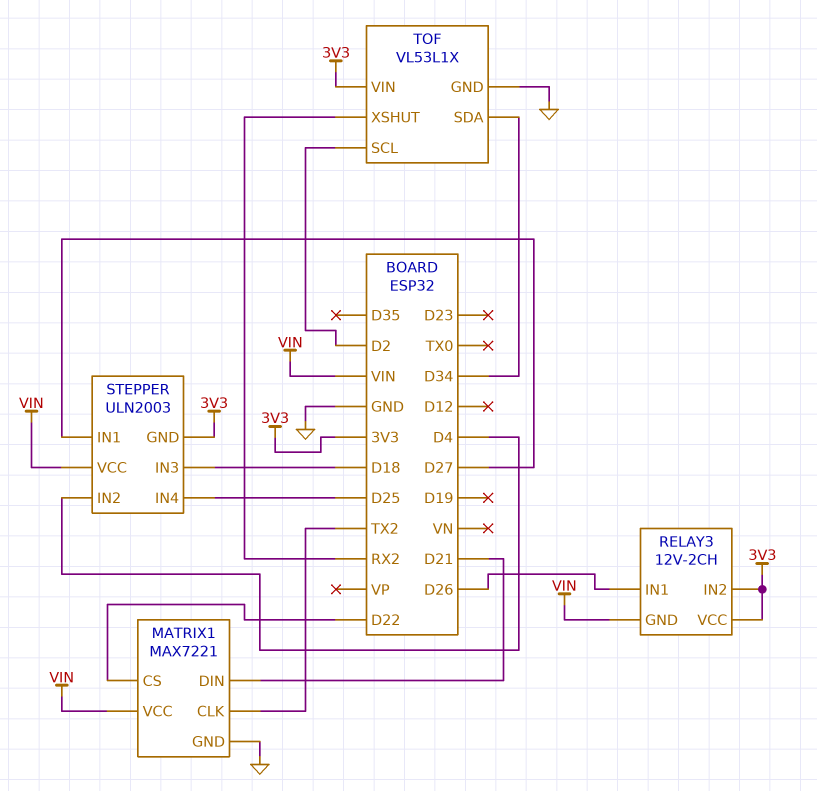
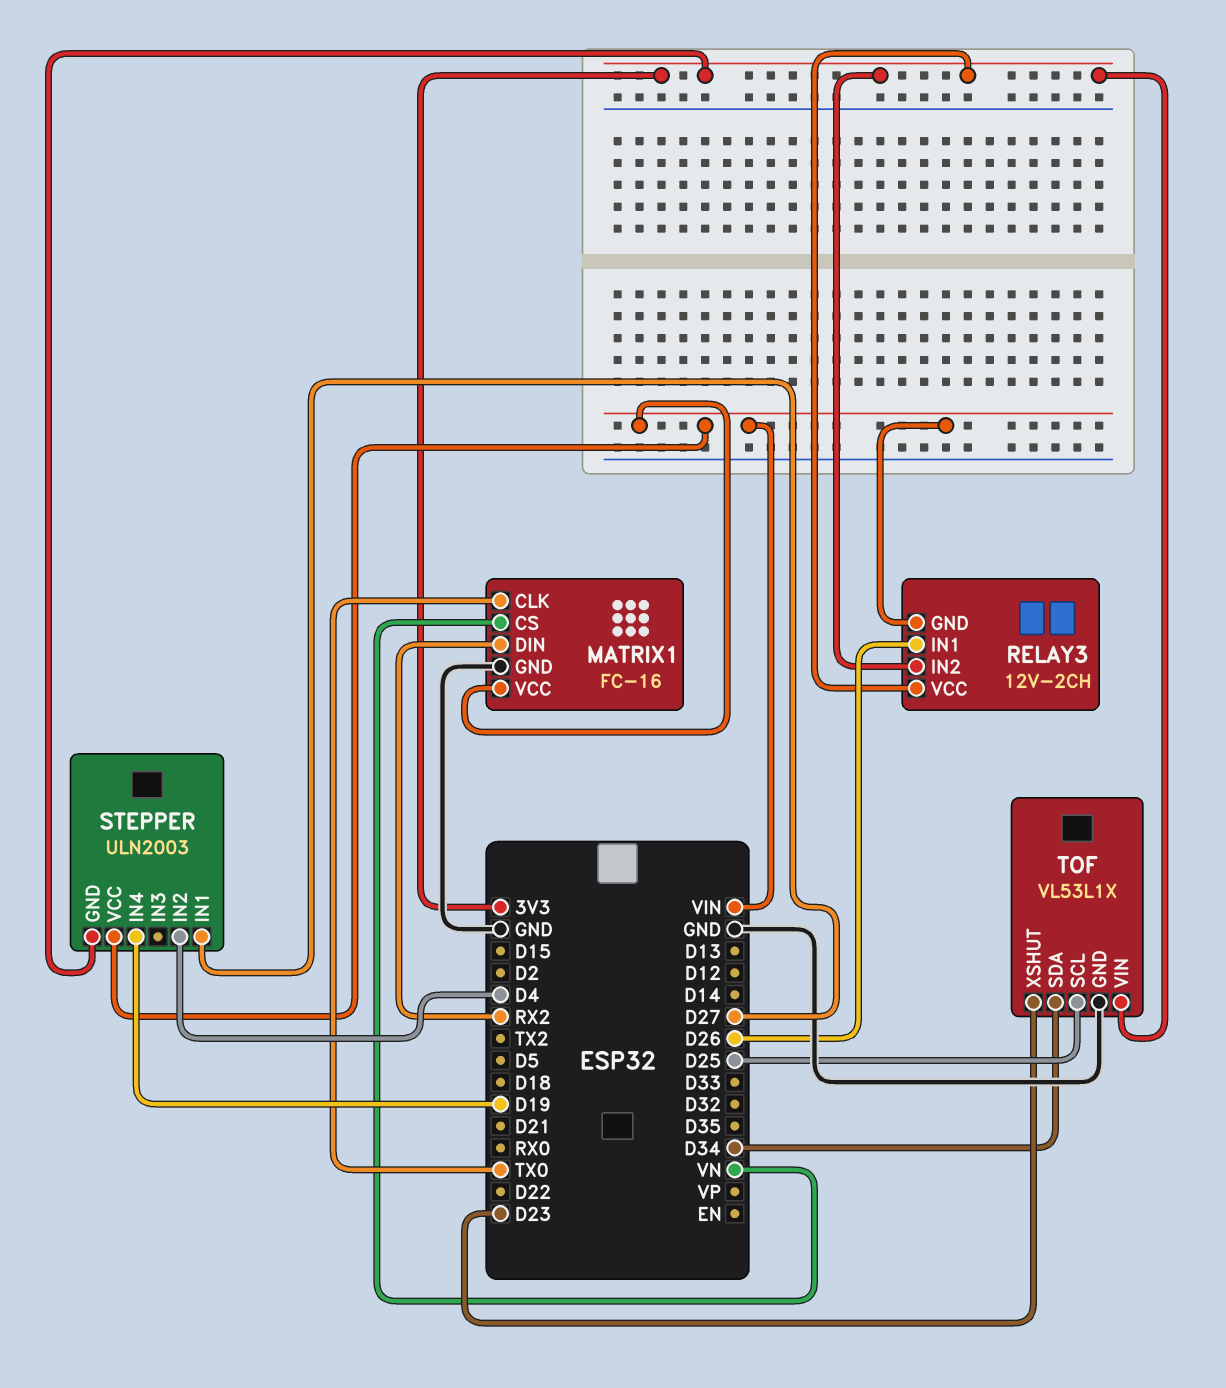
MATRIX1: MAX7221 -> FC-16
MATRIX1 pin CLK: TX2 -> TX0
MATRIX1 pin CS: D22 -> VN
MATRIX1 pin DIN: D21 -> RX2
STEPPER pin IN3: D18 -> none
STEPPER pin IN4: D25 -> D19
TOF pin SCL: D2 -> D25
TOF pin XSHUT: RX2 -> D23

